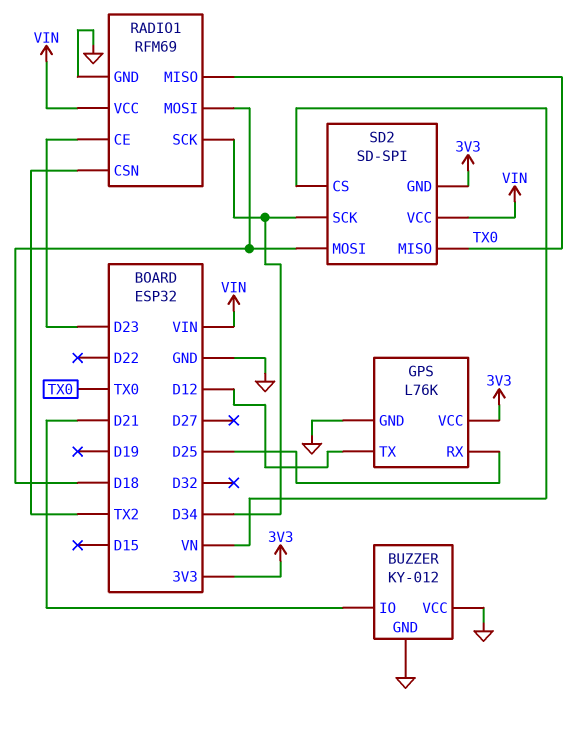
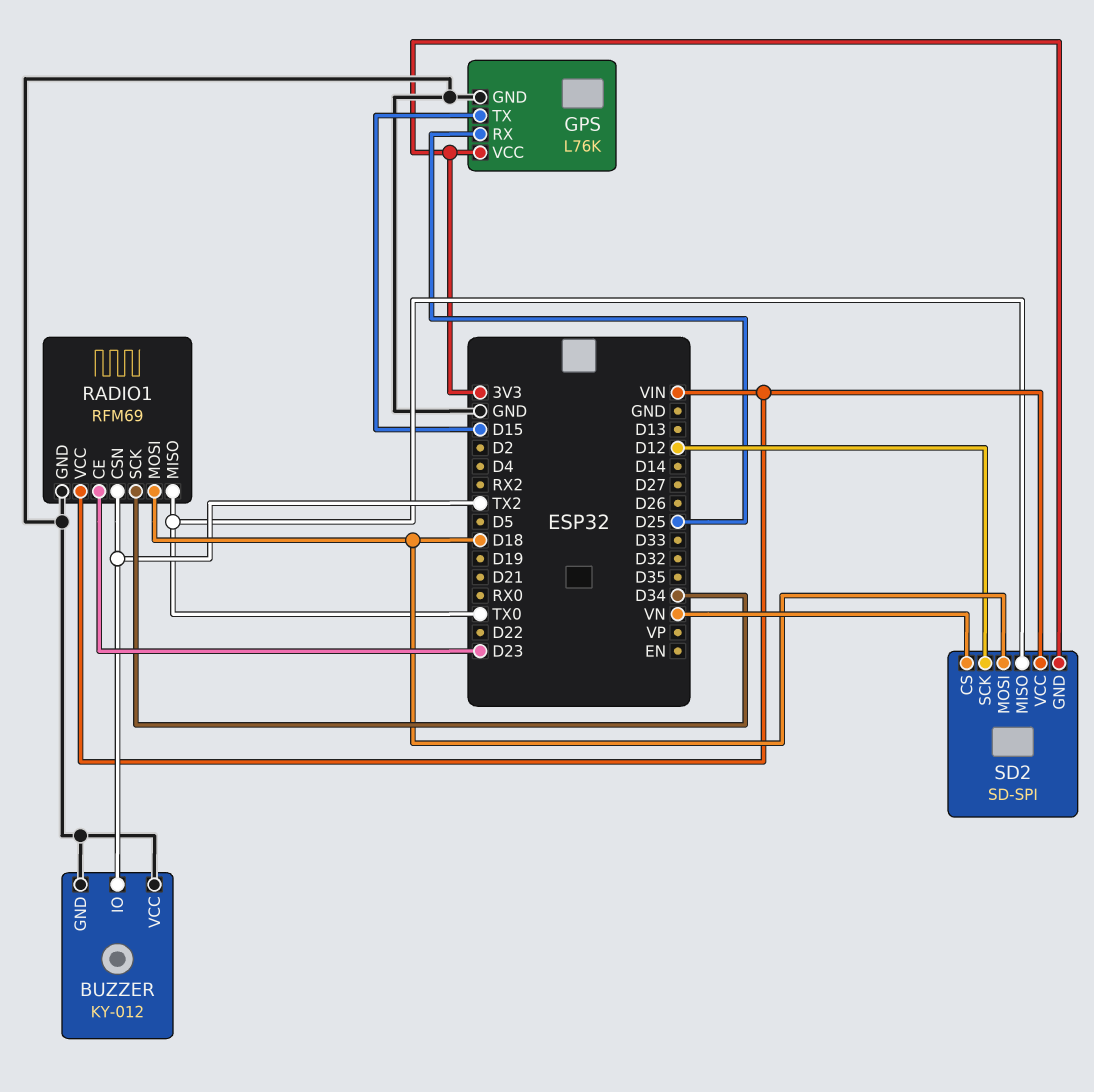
BUZZER pin IO: D21 -> TX2
GPS pin TX: D12 -> D15
SD2 pin SCK: D34 -> D12

